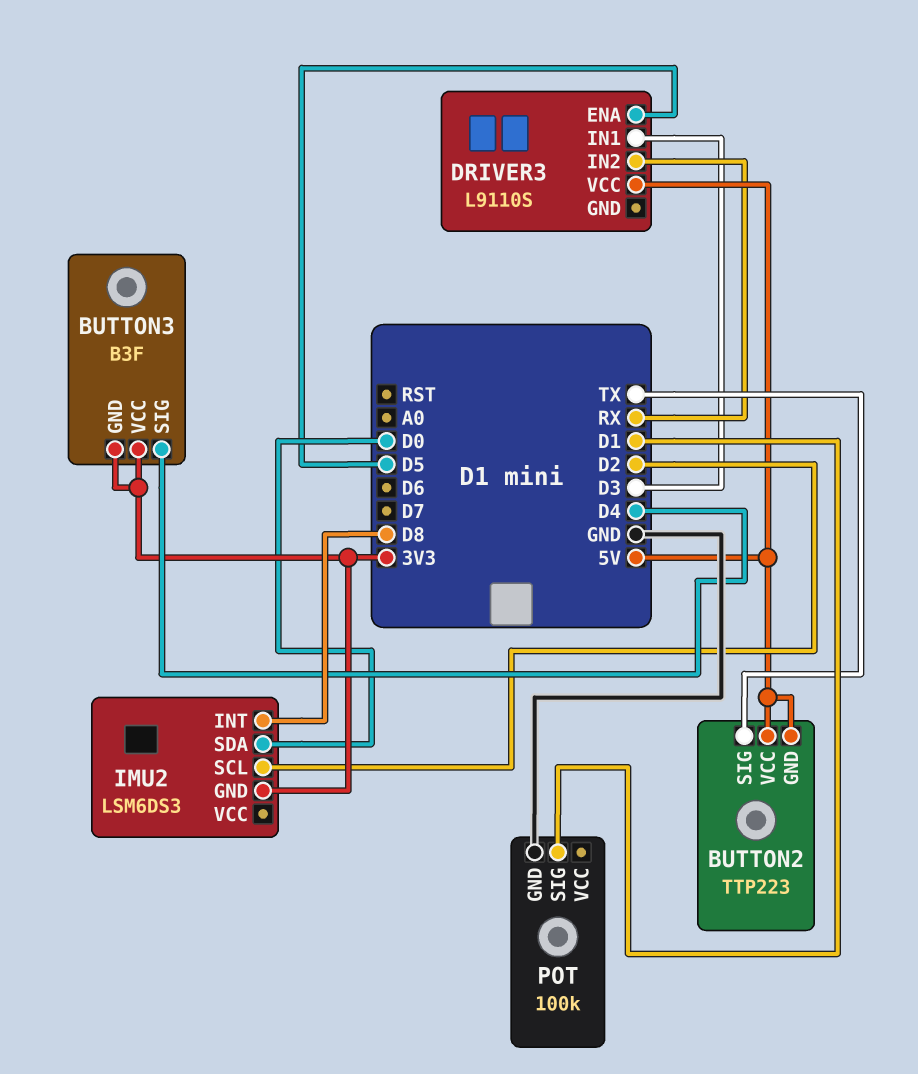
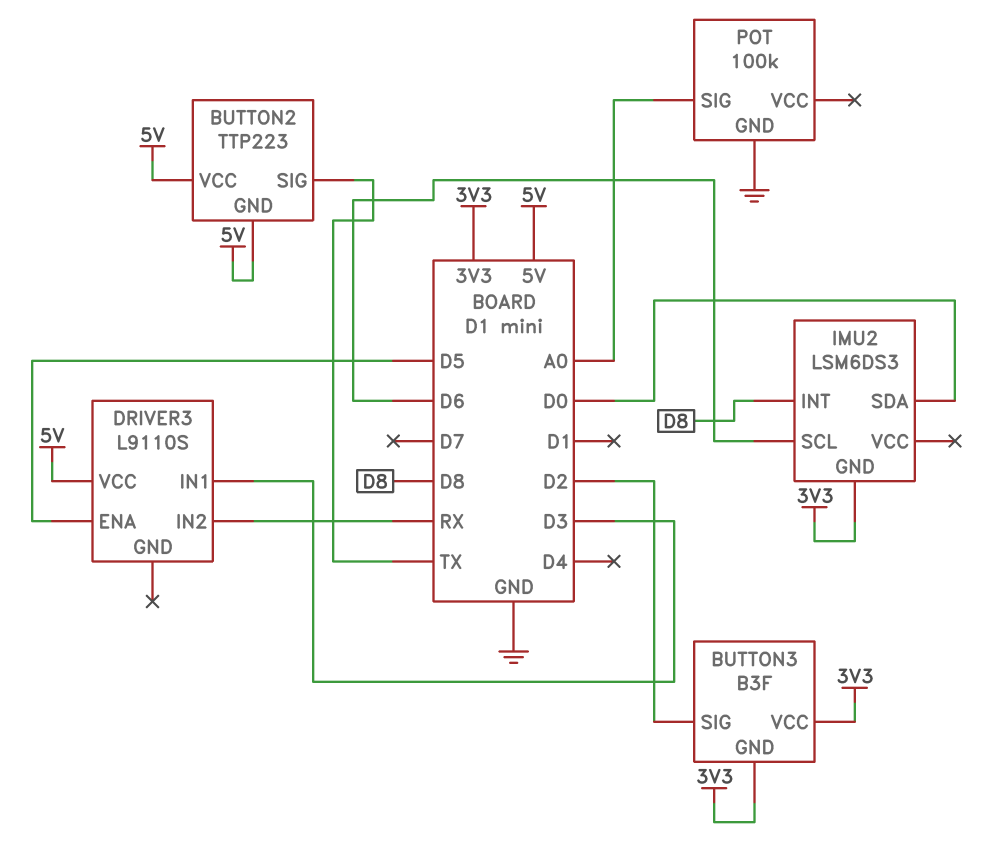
BUTTON3 pin SIG: D4 -> D2
IMU2 pin SCL: D2 -> D6
POT pin SIG: D1 -> A0

